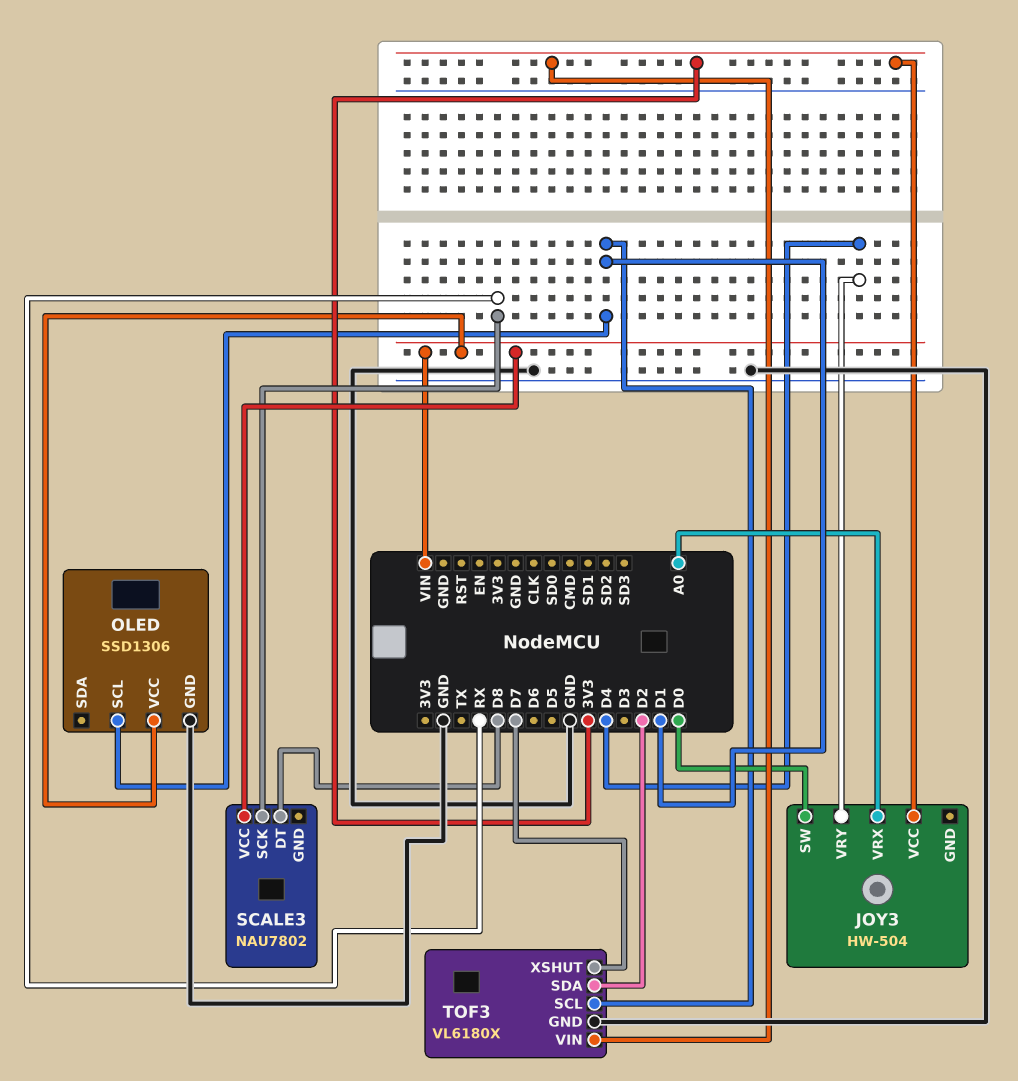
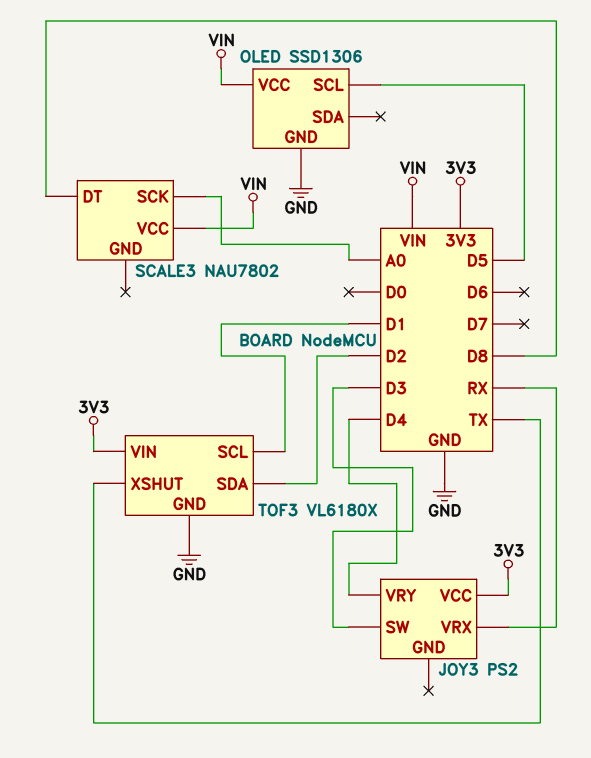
JOY3: HW-504 -> PS2
JOY3 pin SW: D0 -> D3
JOY3 pin VRX: A0 -> RX
OLED pin SCL: D1 -> D5
SCALE3 pin SCK: RX -> A0
TOF3 pin XSHUT: D7 -> TX

